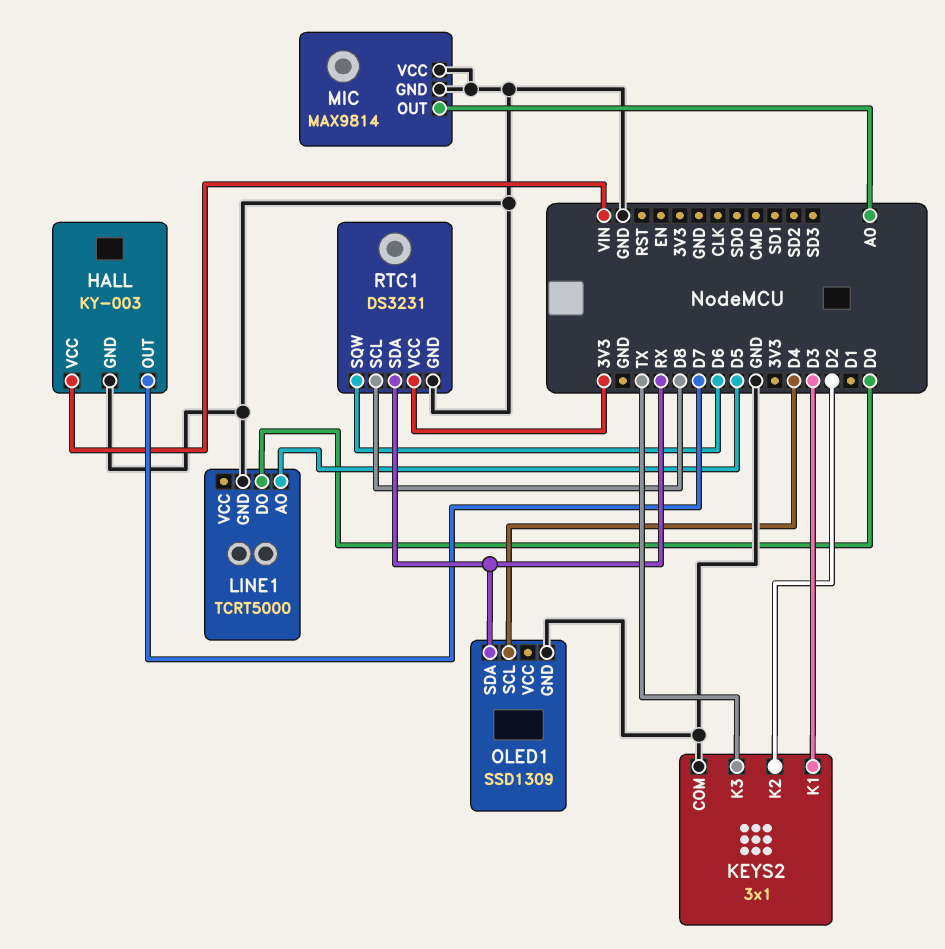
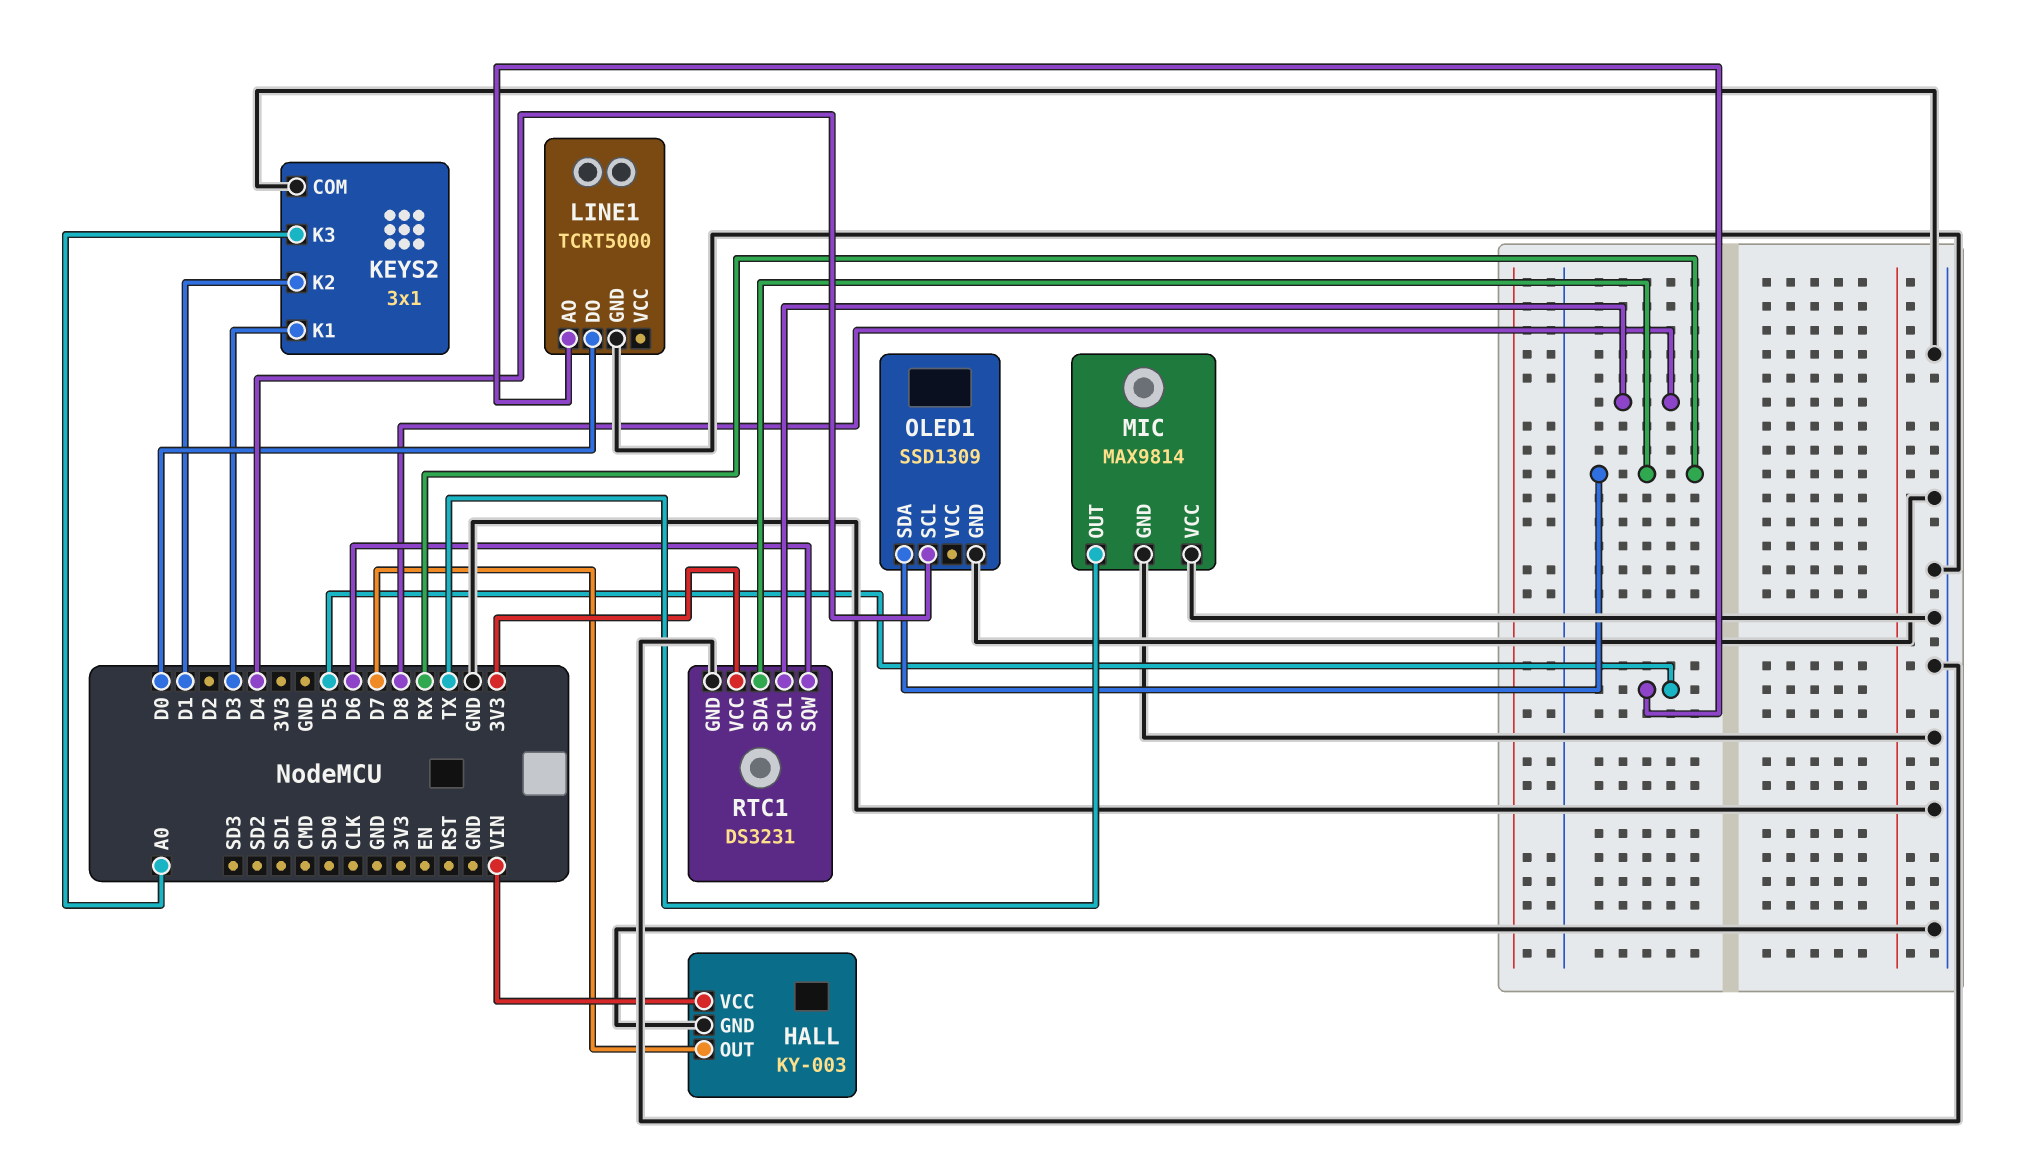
KEYS2 pin K2: D2 -> D1
KEYS2 pin K3: TX -> A0
MIC pin OUT: A0 -> TX

